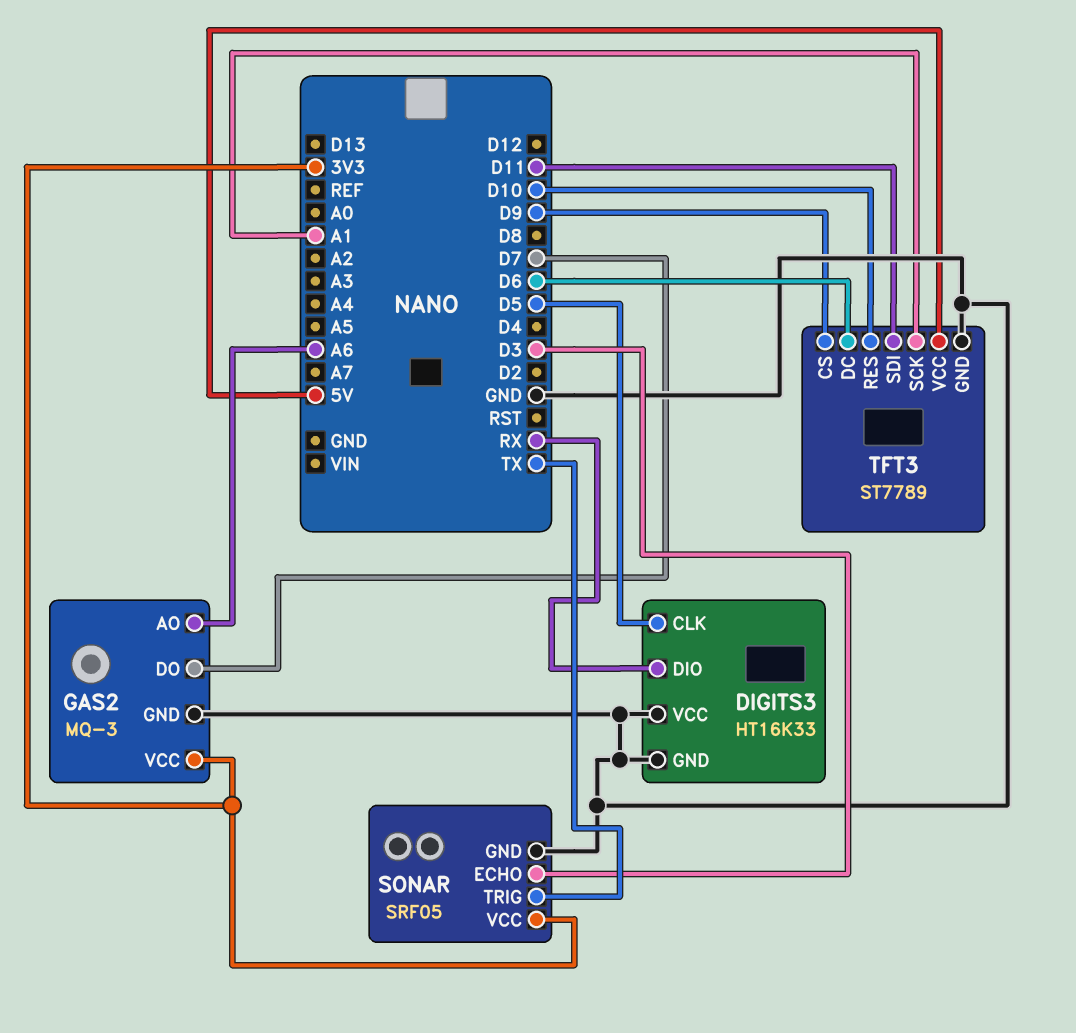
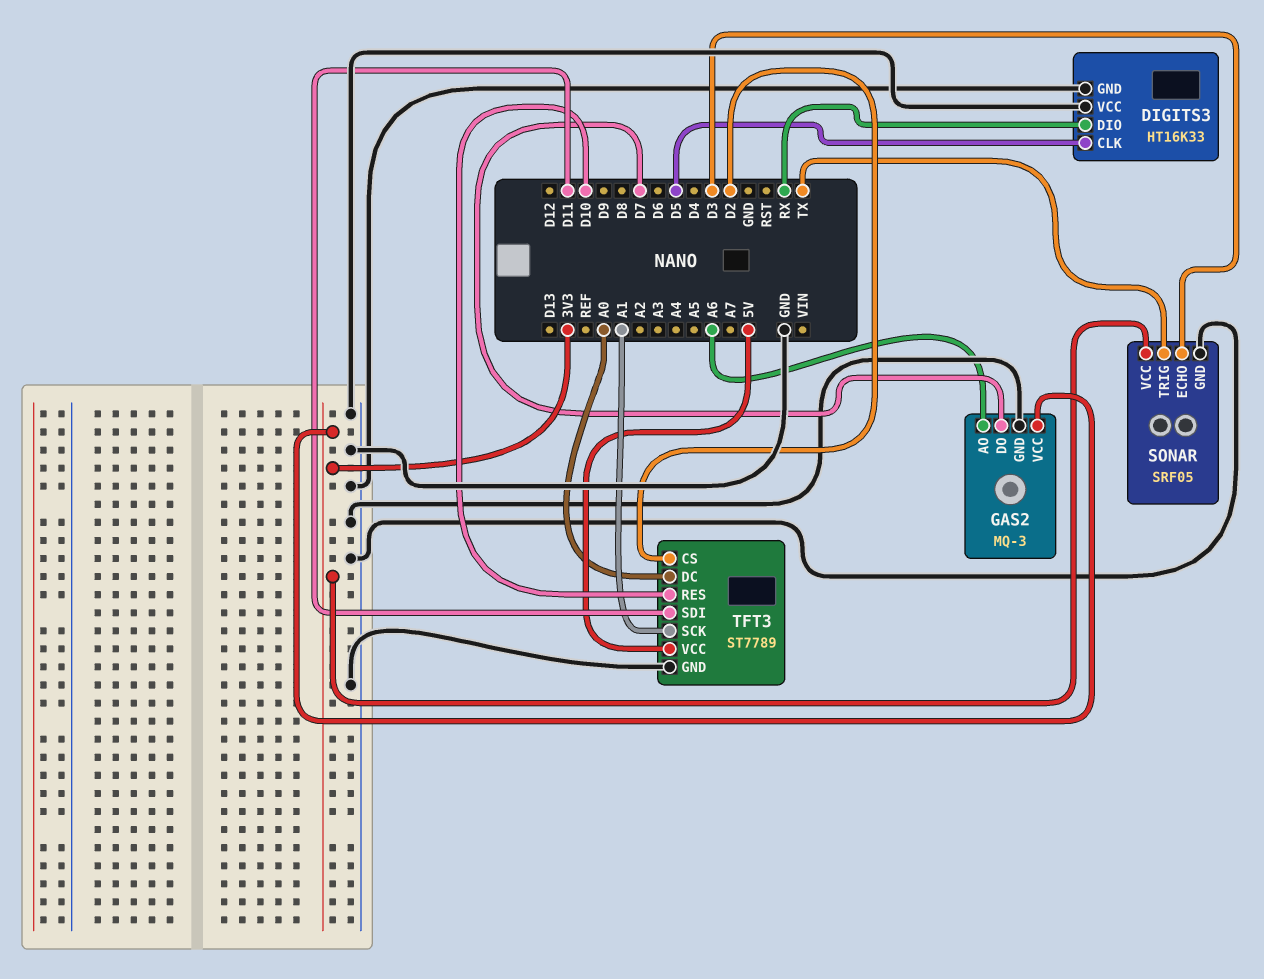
TFT3 pin CS: D9 -> D2
TFT3 pin DC: D6 -> A0

